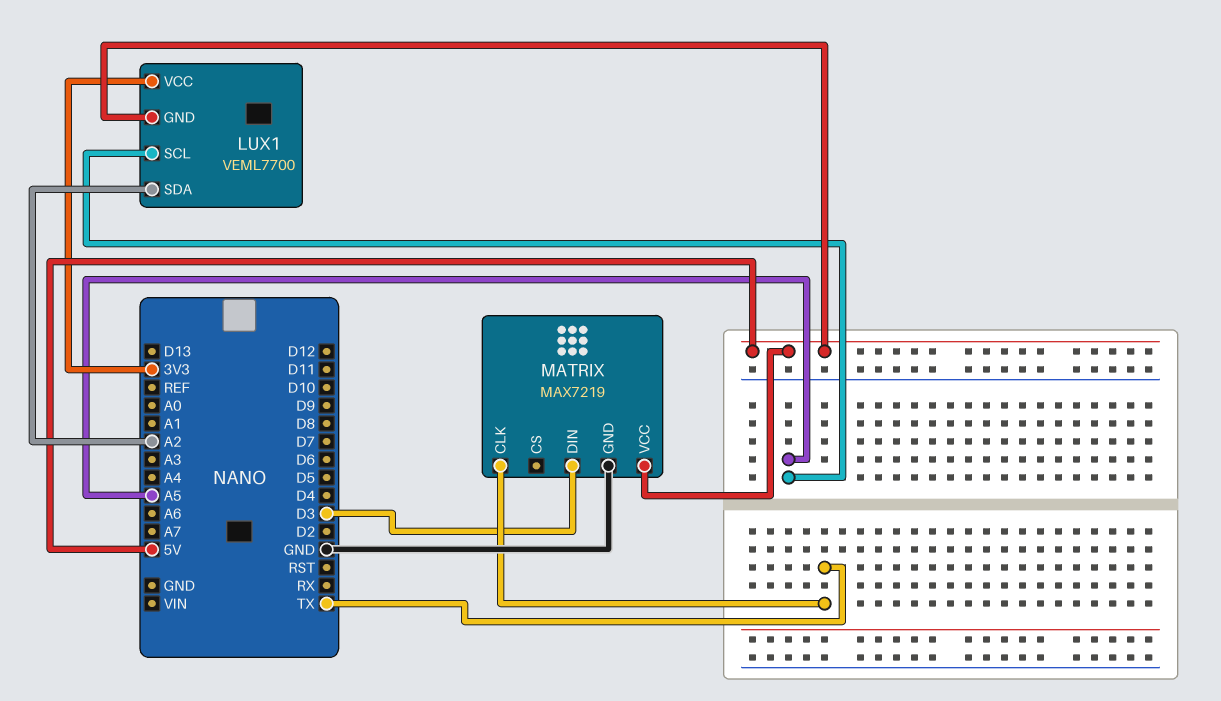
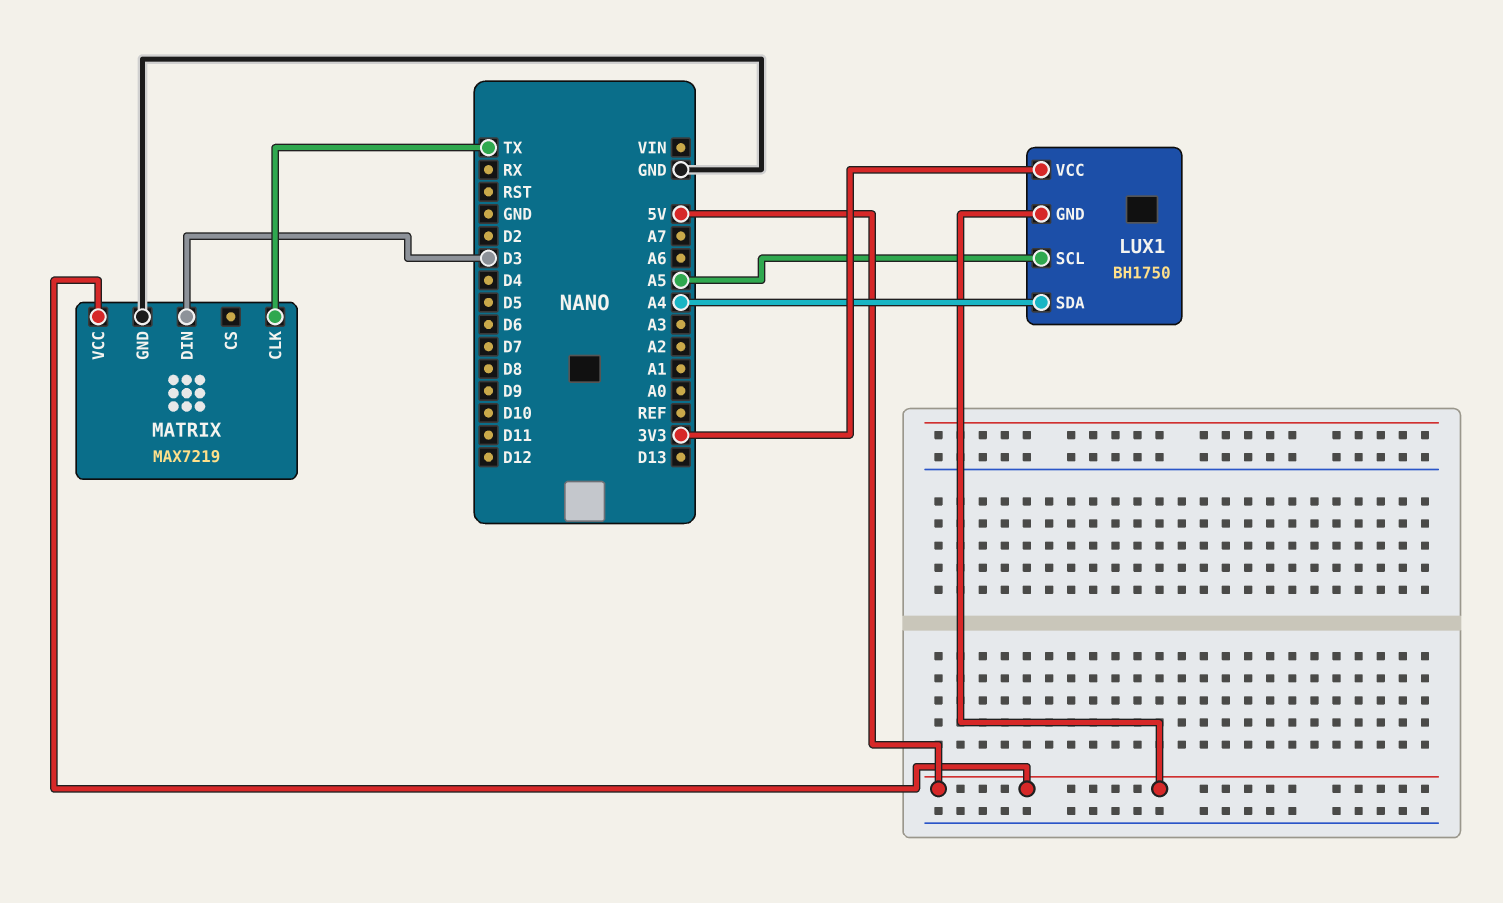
LUX1: VEML7700 -> BH1750
LUX1 pin SDA: A2 -> A4

